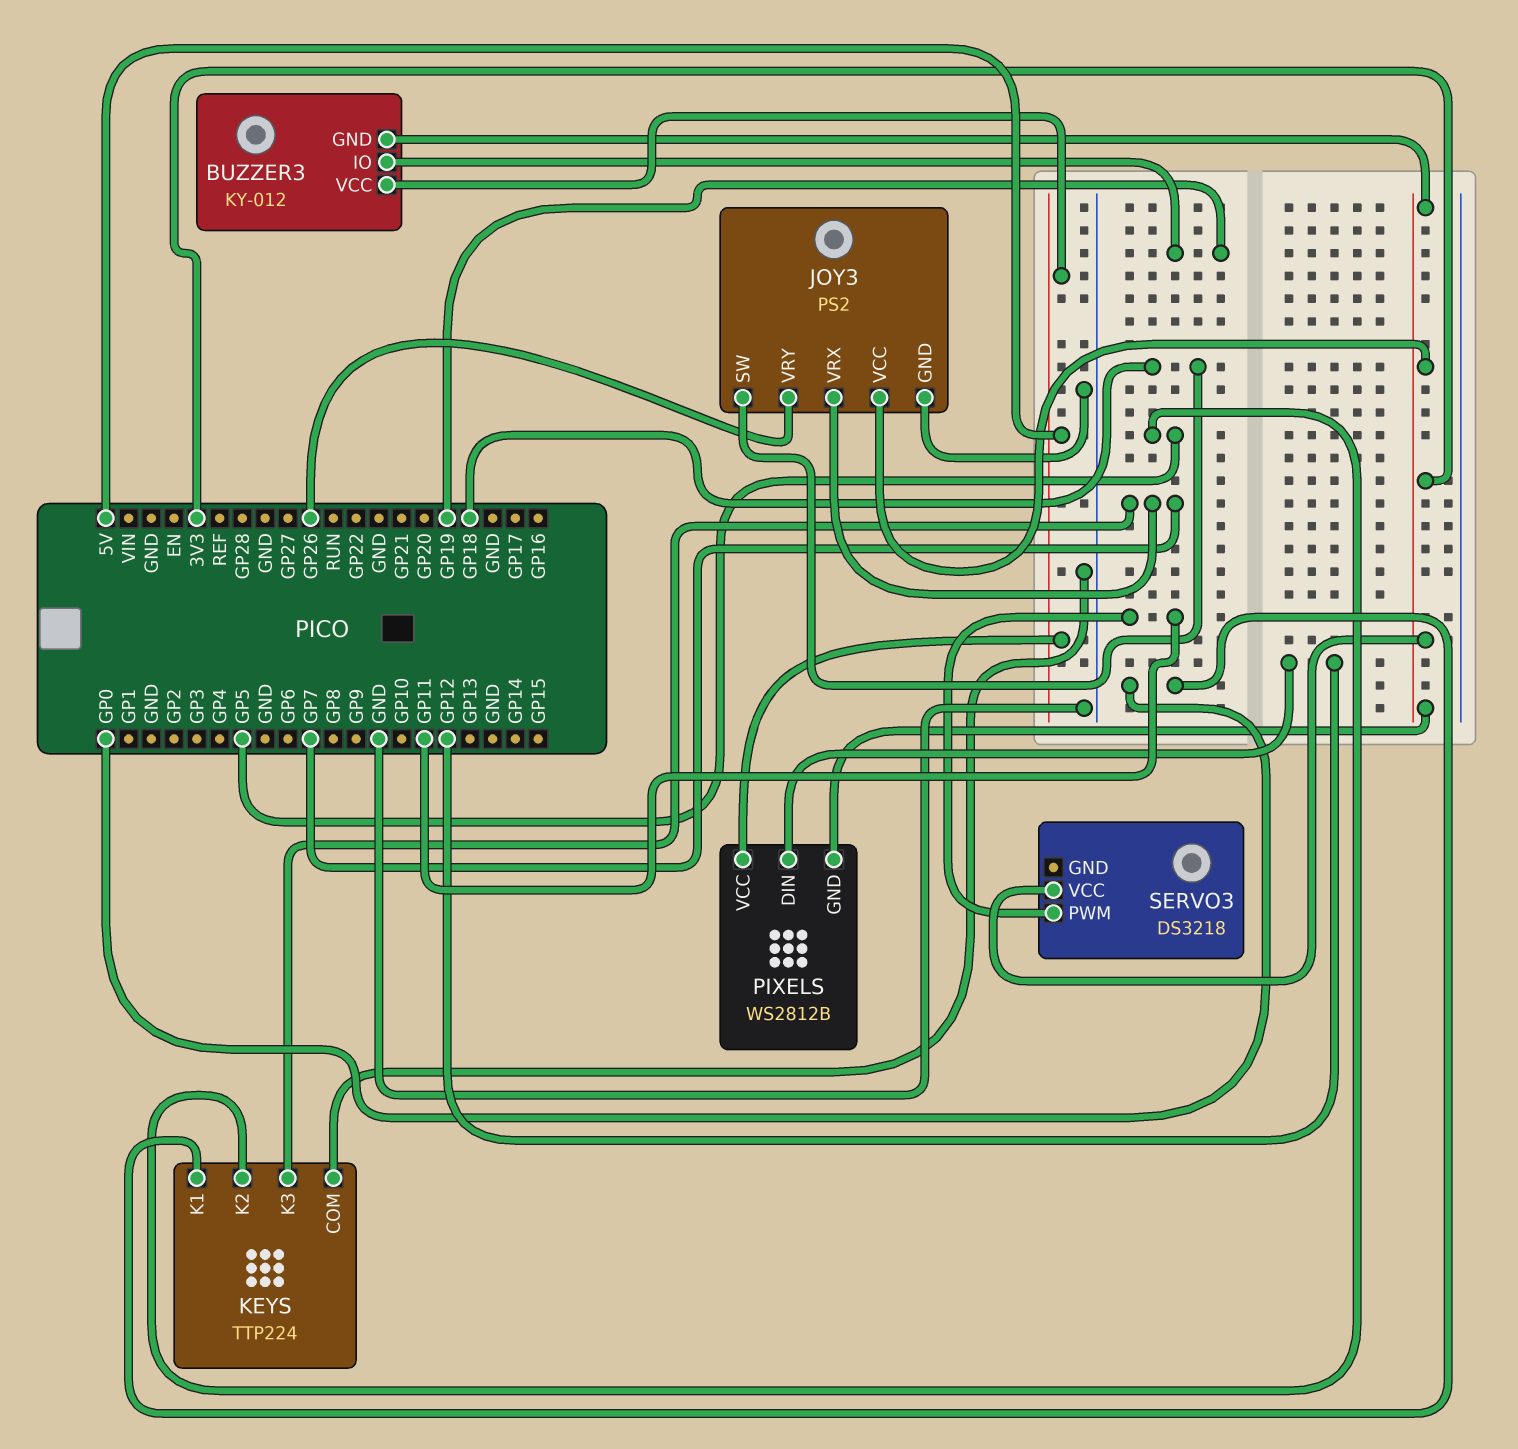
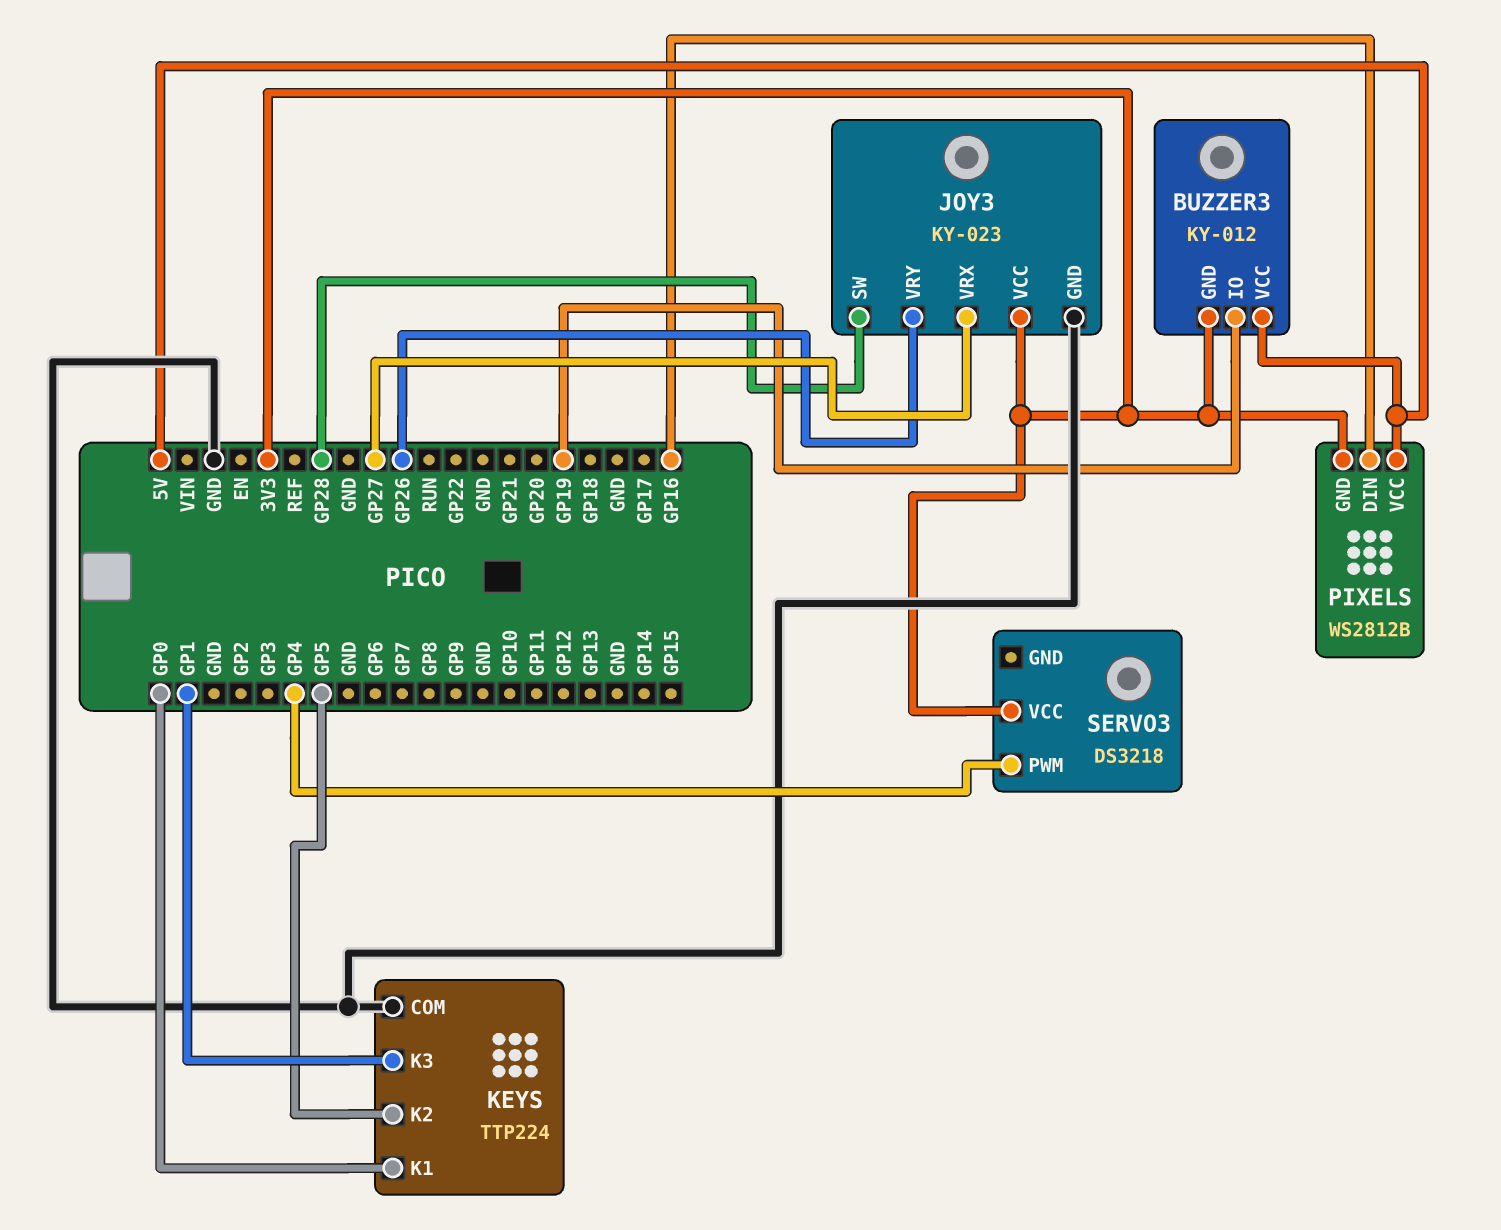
JOY3: PS2 -> KY-023
JOY3 pin SW: GP18 -> GP28
JOY3 pin VRX: GP7 -> GP27
KEYS pin K3: GP7 -> GP1
PIXELS pin DIN: GP12 -> GP16
SERVO3 pin PWM: GP11 -> GP4

